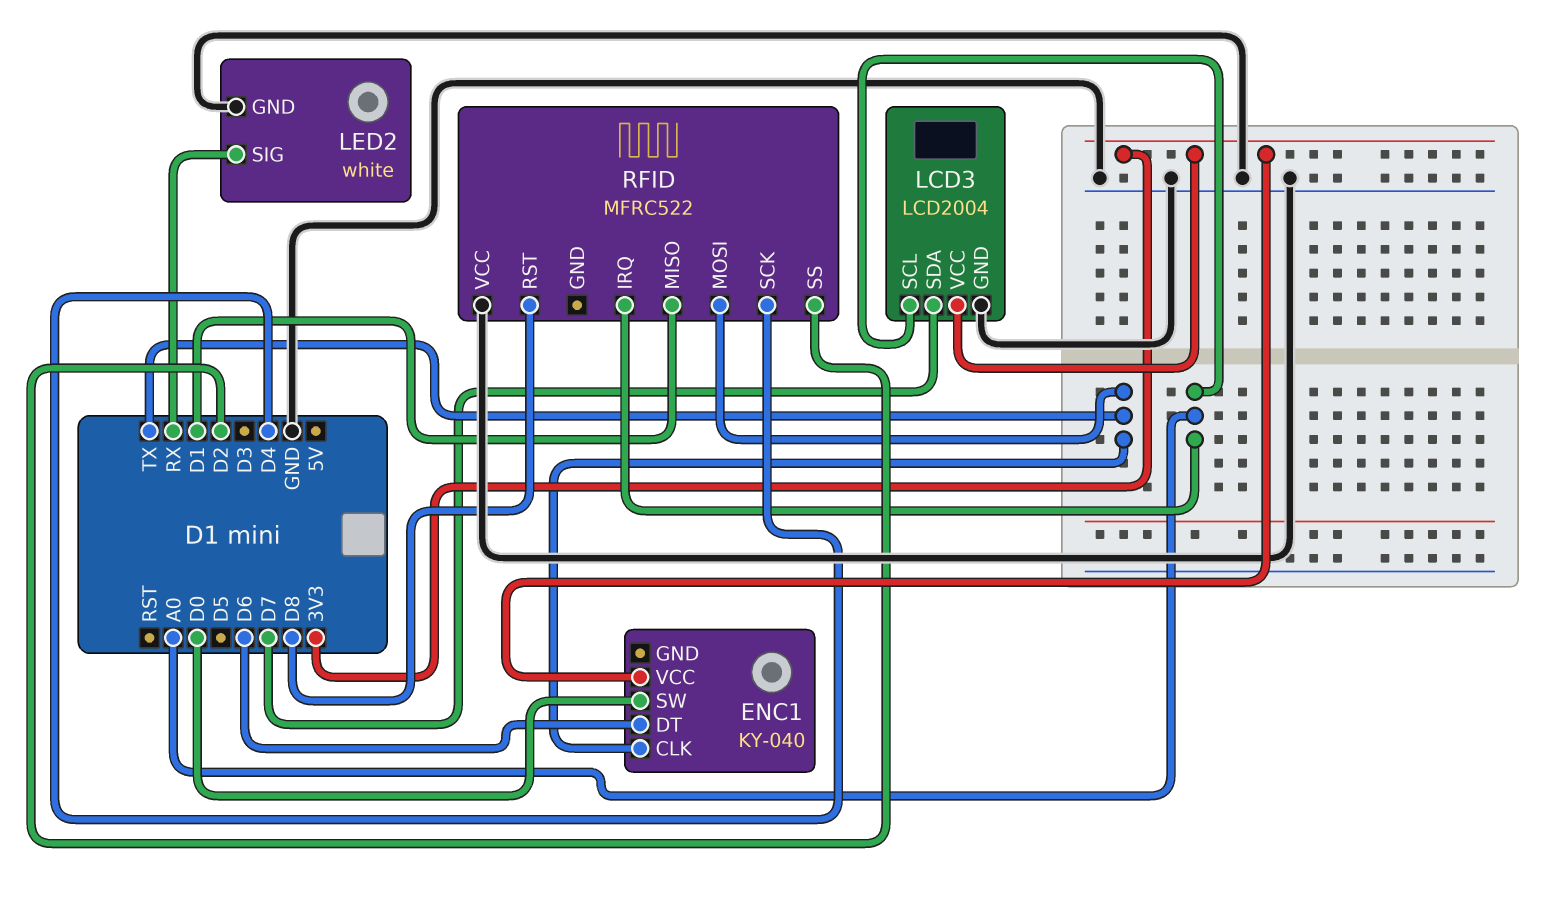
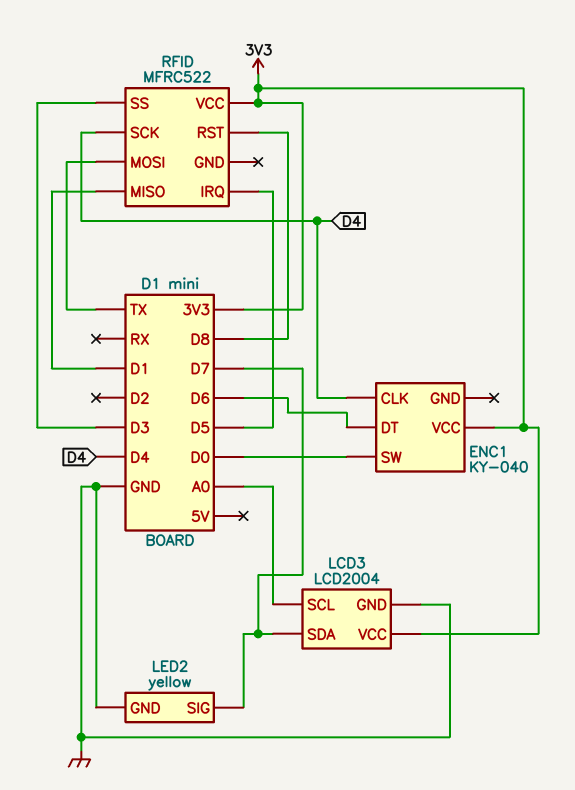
ENC1 pin CLK: TX -> D4
LED2: white -> yellow
LED2 pin SIG: RX -> D7
RFID pin IRQ: A0 -> D5
RFID pin SS: D2 -> D3
RFID pin VCC: GND -> 3V3

